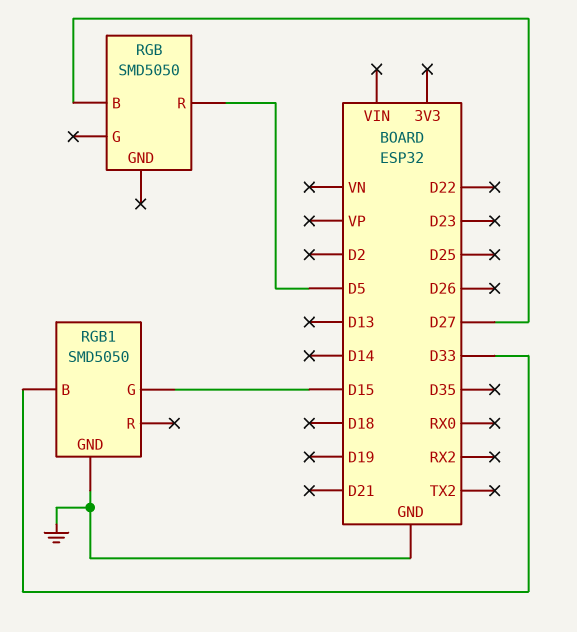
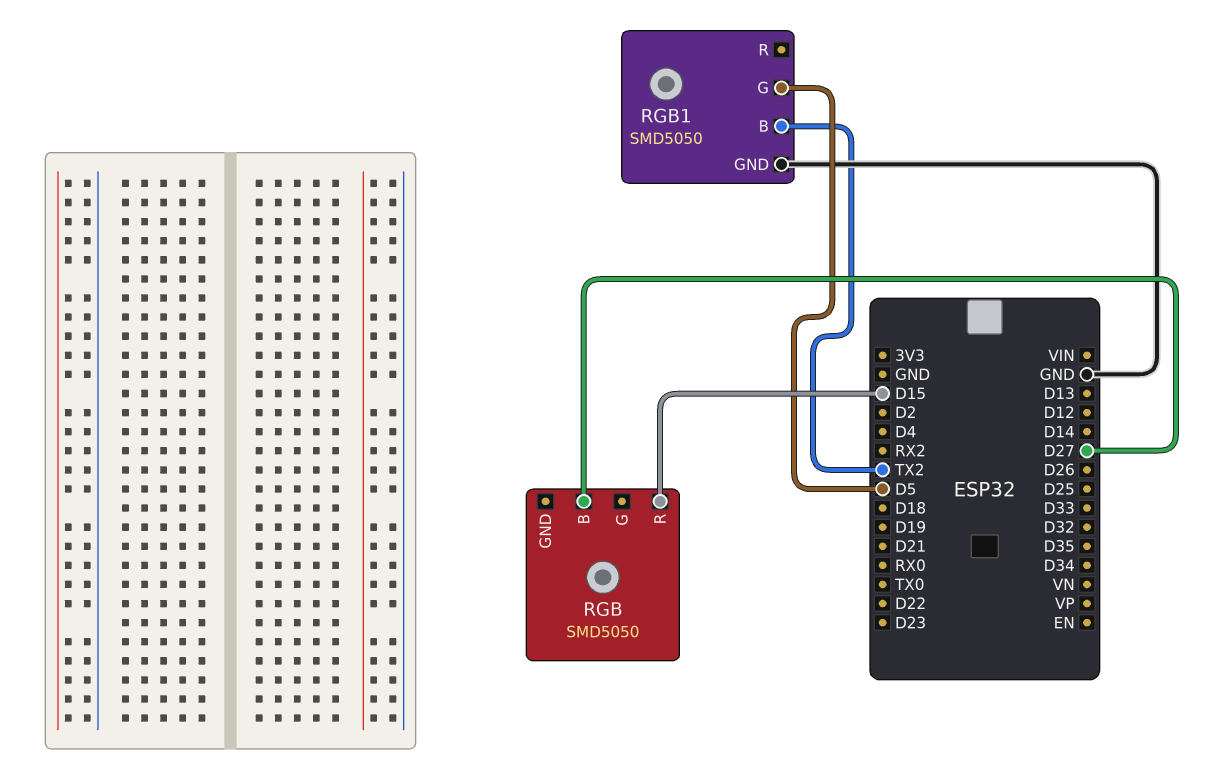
RGB pin R: D5 -> D15
RGB1 pin B: D33 -> TX2
RGB1 pin G: D15 -> D5

